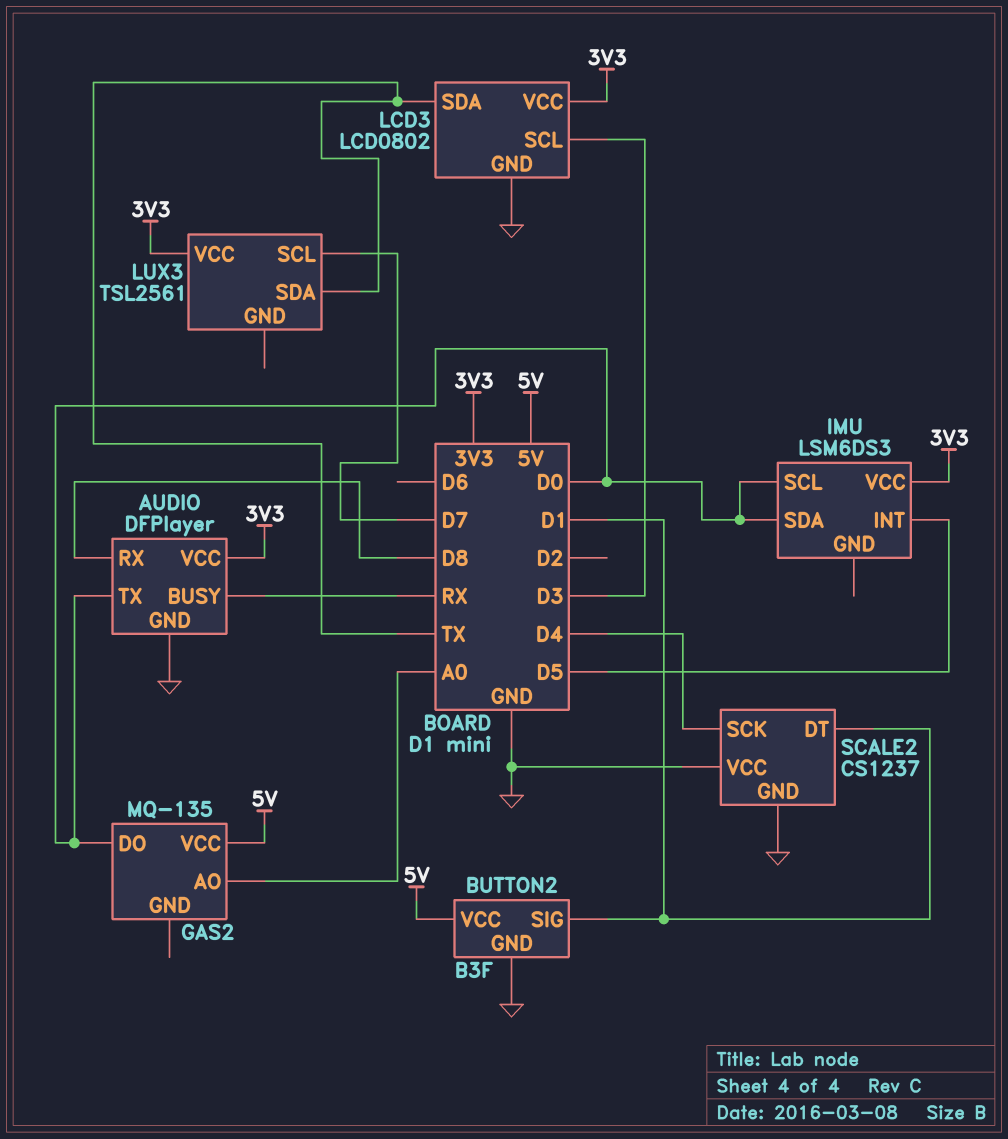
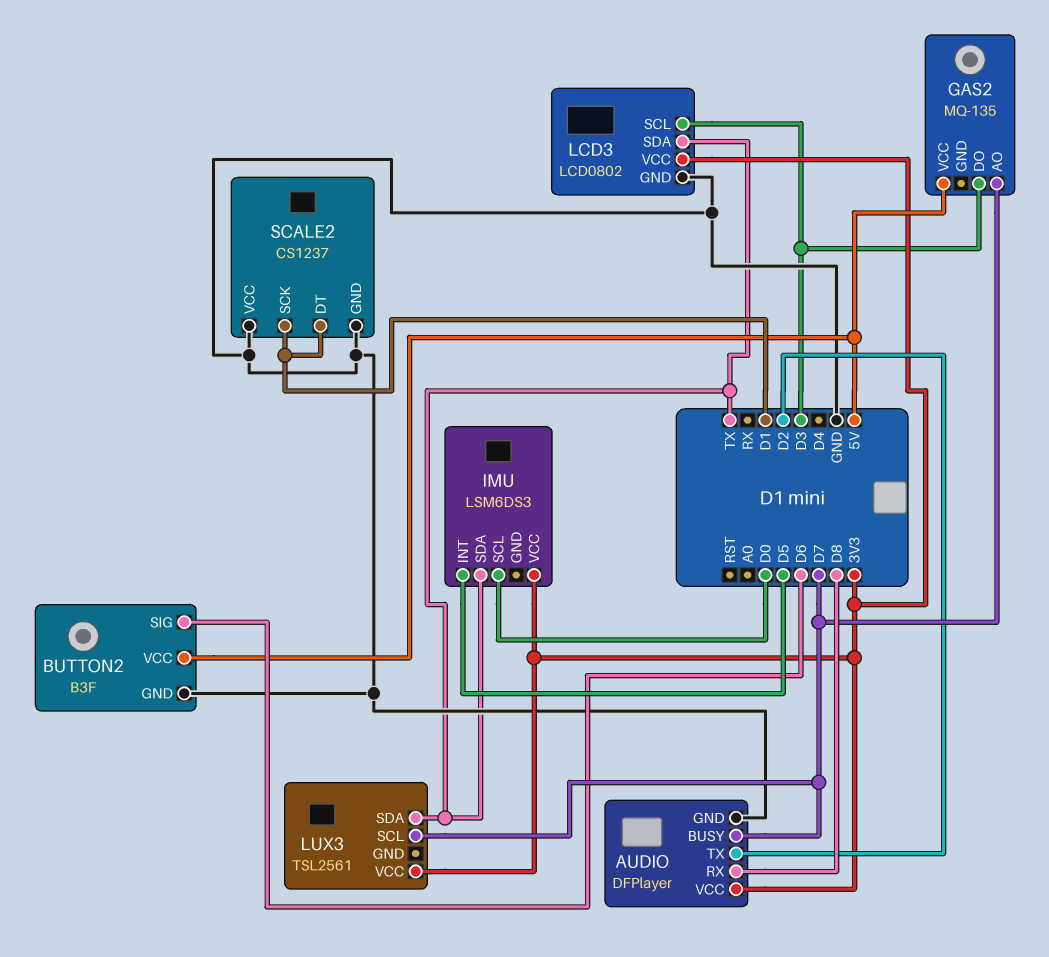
AUDIO pin BUSY: RX -> D7
AUDIO pin TX: D0 -> D2
BUTTON2 pin SIG: D1 -> D6
GAS2 pin AO: A0 -> D7
GAS2 pin DO: D0 -> D3
IMU pin SDA: D0 -> TX
SCALE2 pin SCK: D4 -> D1

